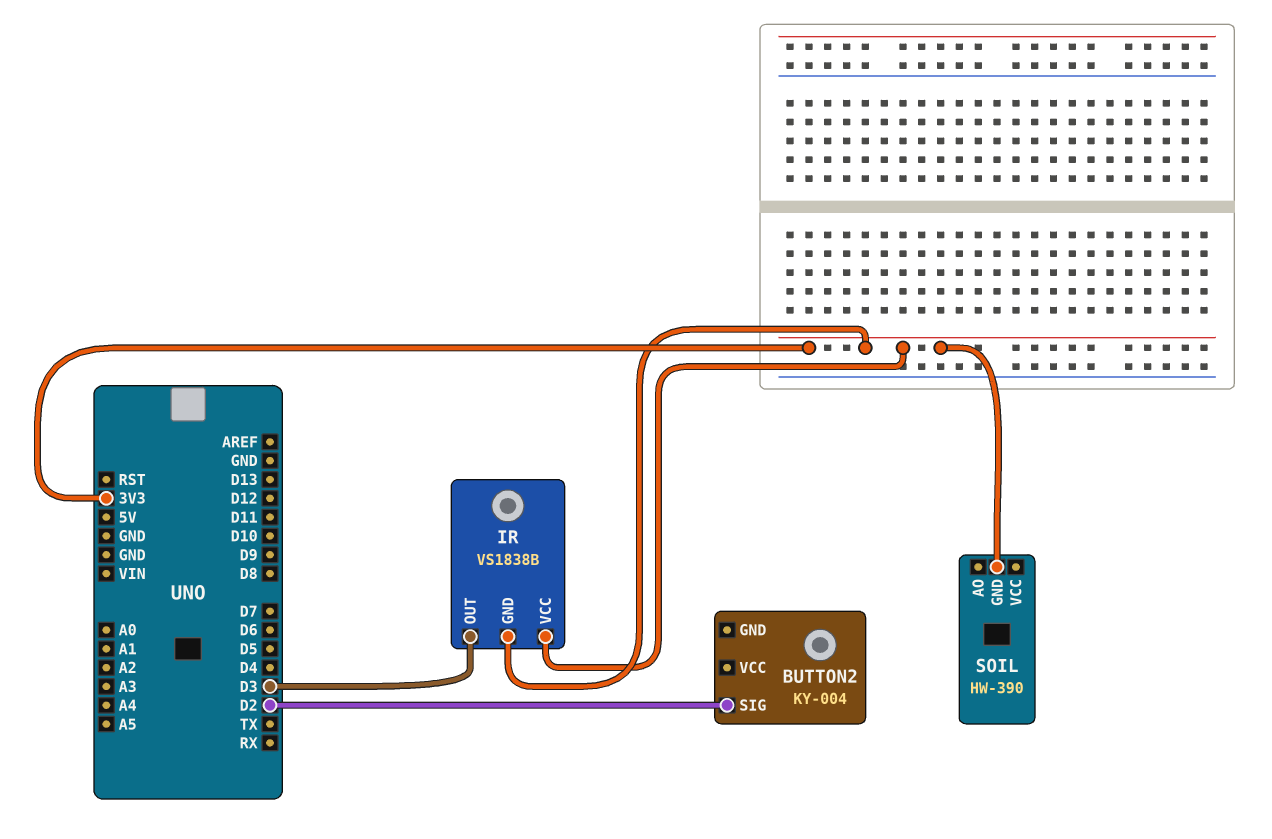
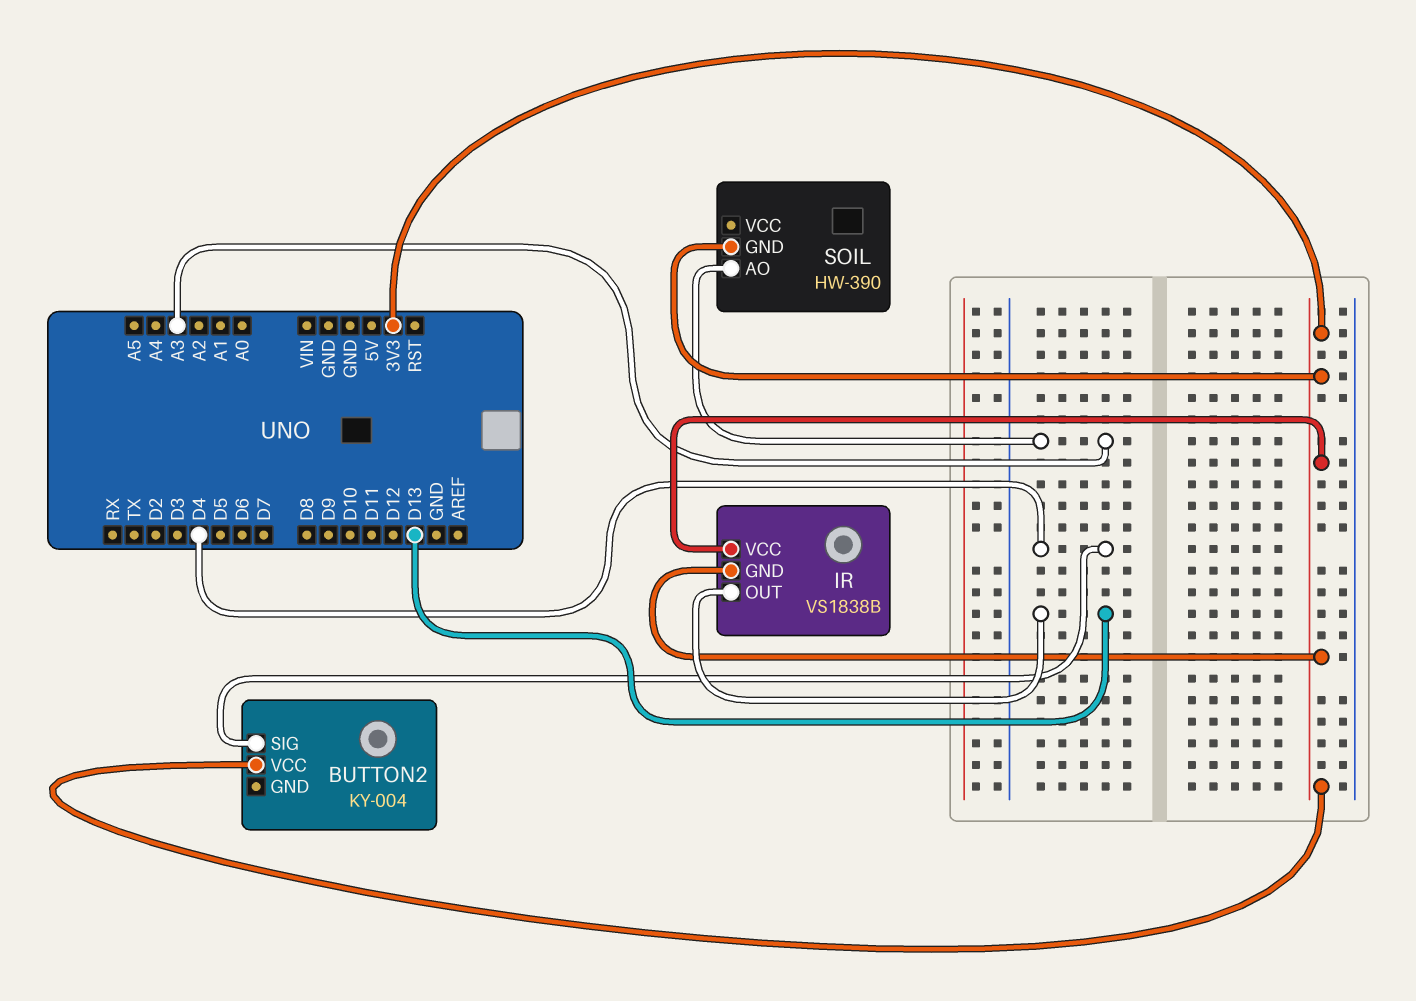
BUTTON2 pin SIG: D2 -> D4
BUTTON2 pin VCC: none -> 3V3
IR pin OUT: D3 -> D13
SOIL pin AO: none -> A3

